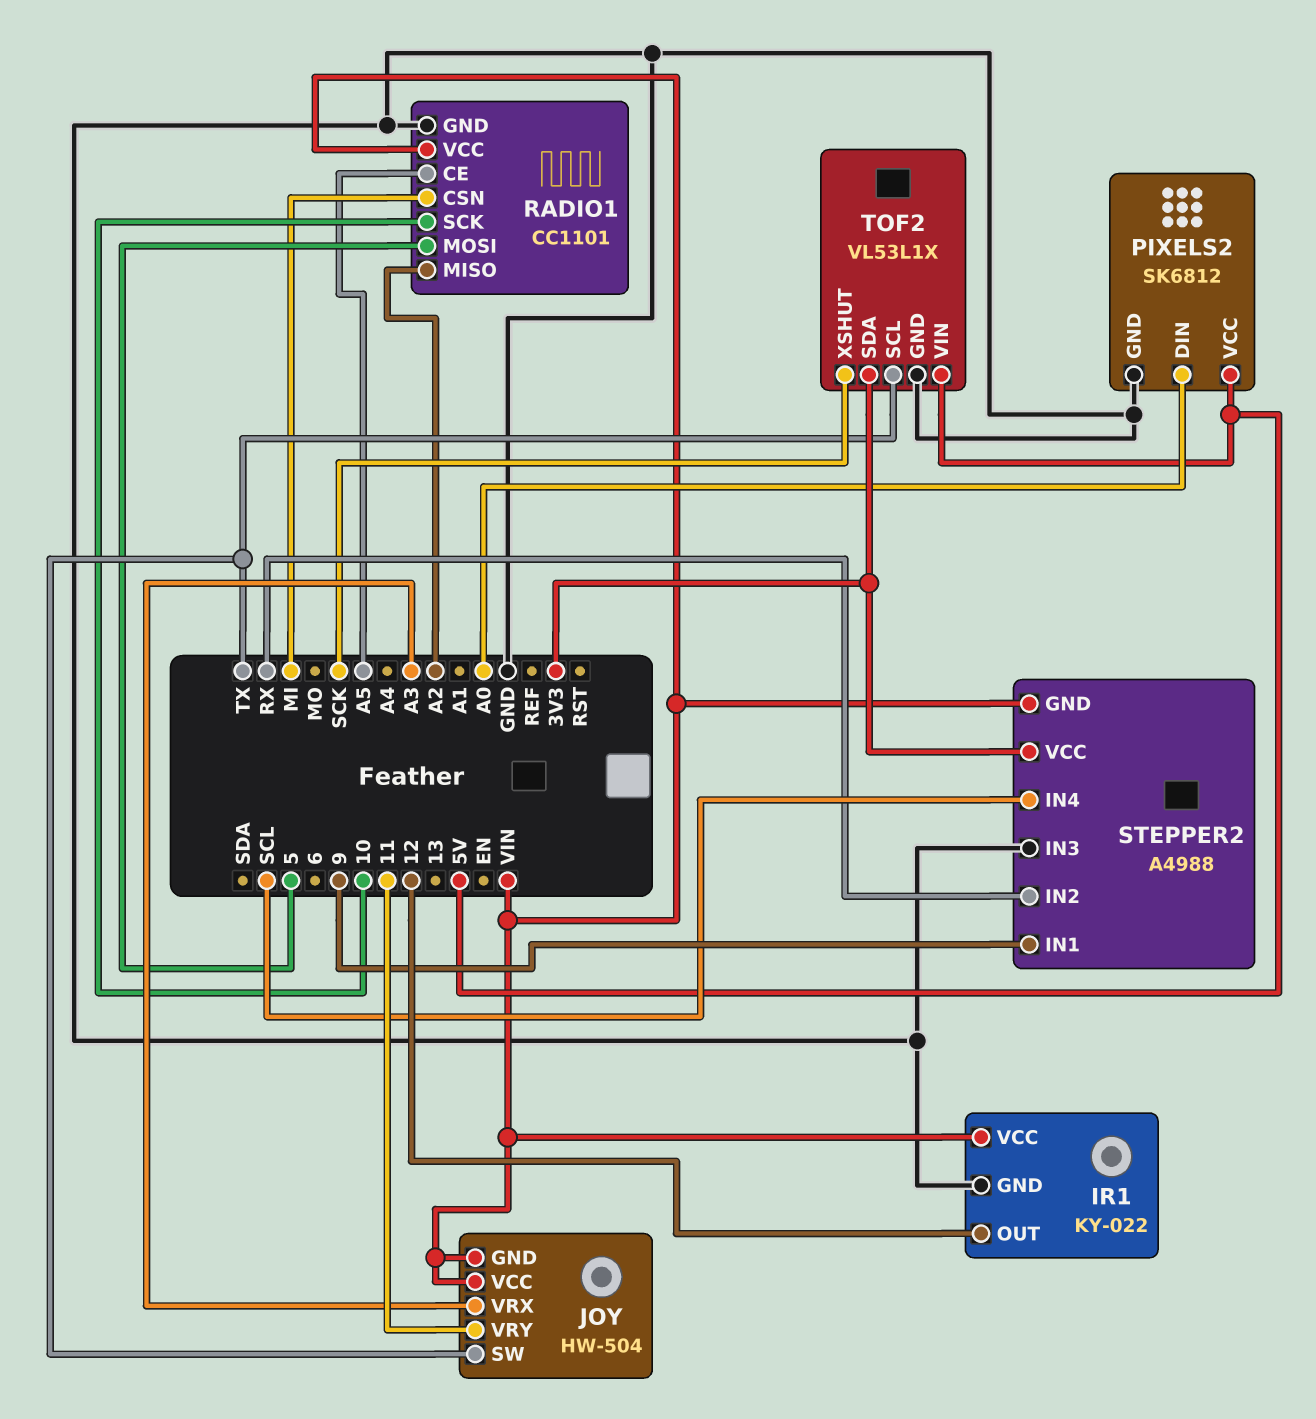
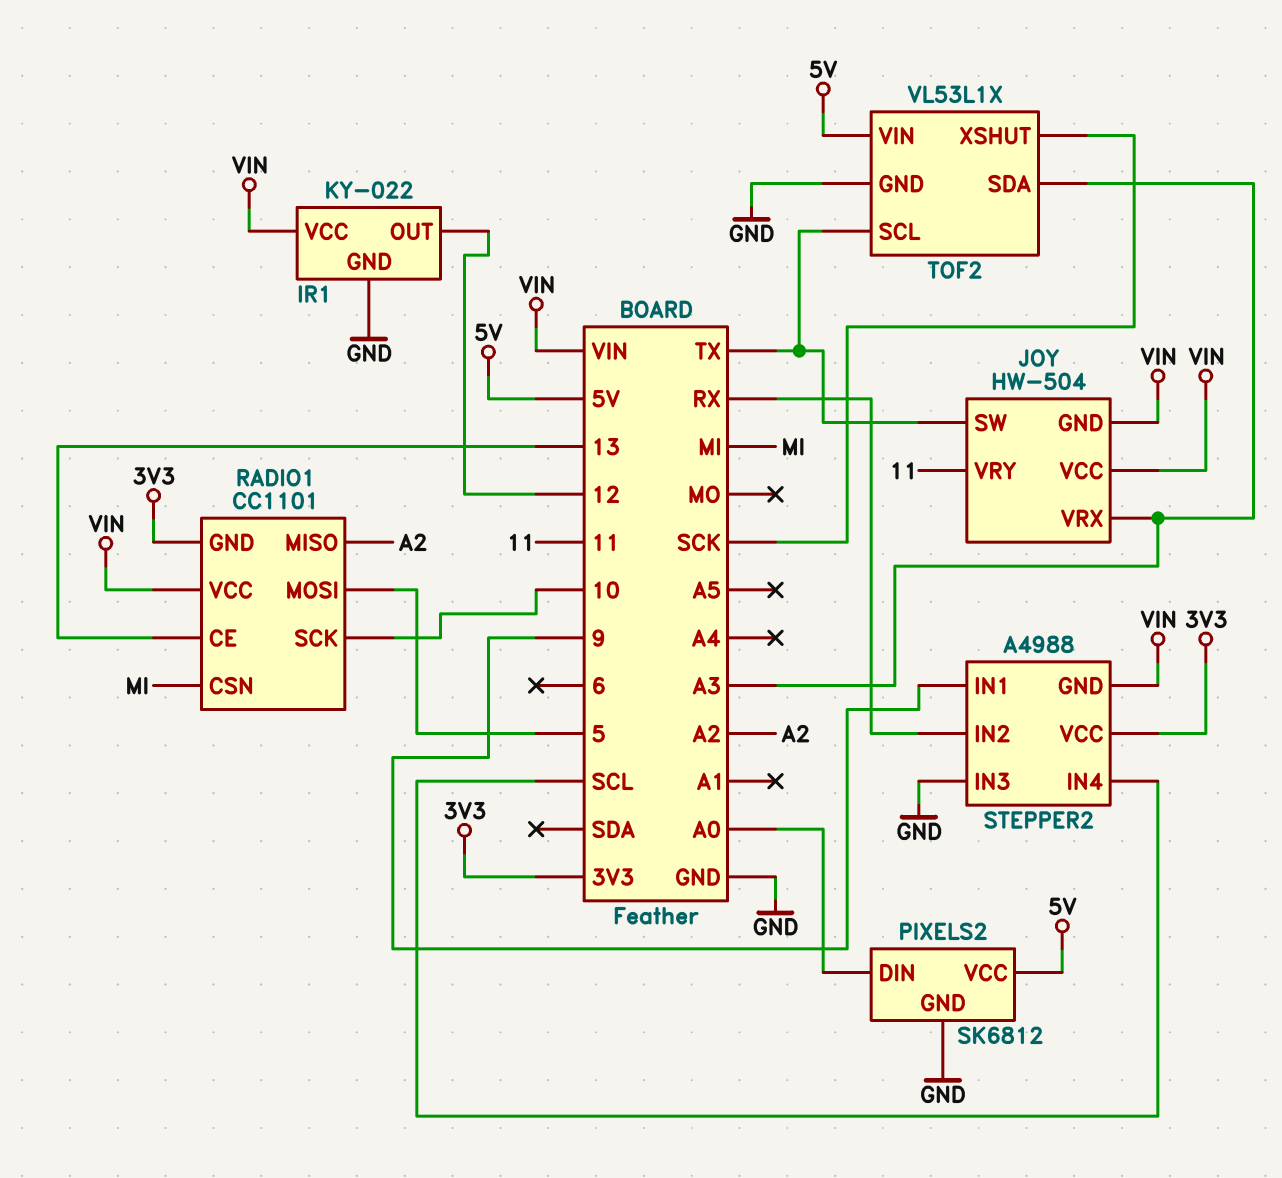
RADIO1 pin CE: A5 -> 13
RADIO1 pin GND: GND -> 3V3
TOF2 pin SDA: 3V3 -> A3

